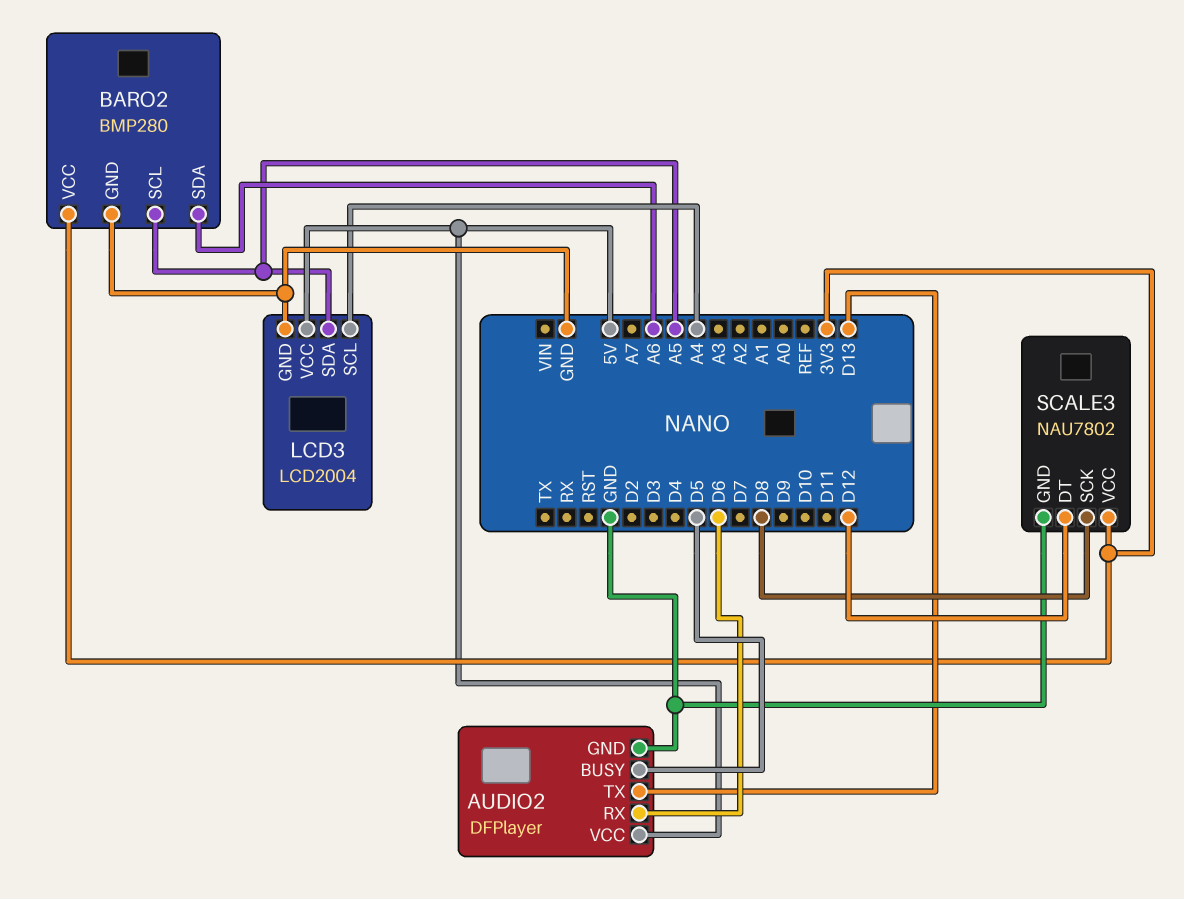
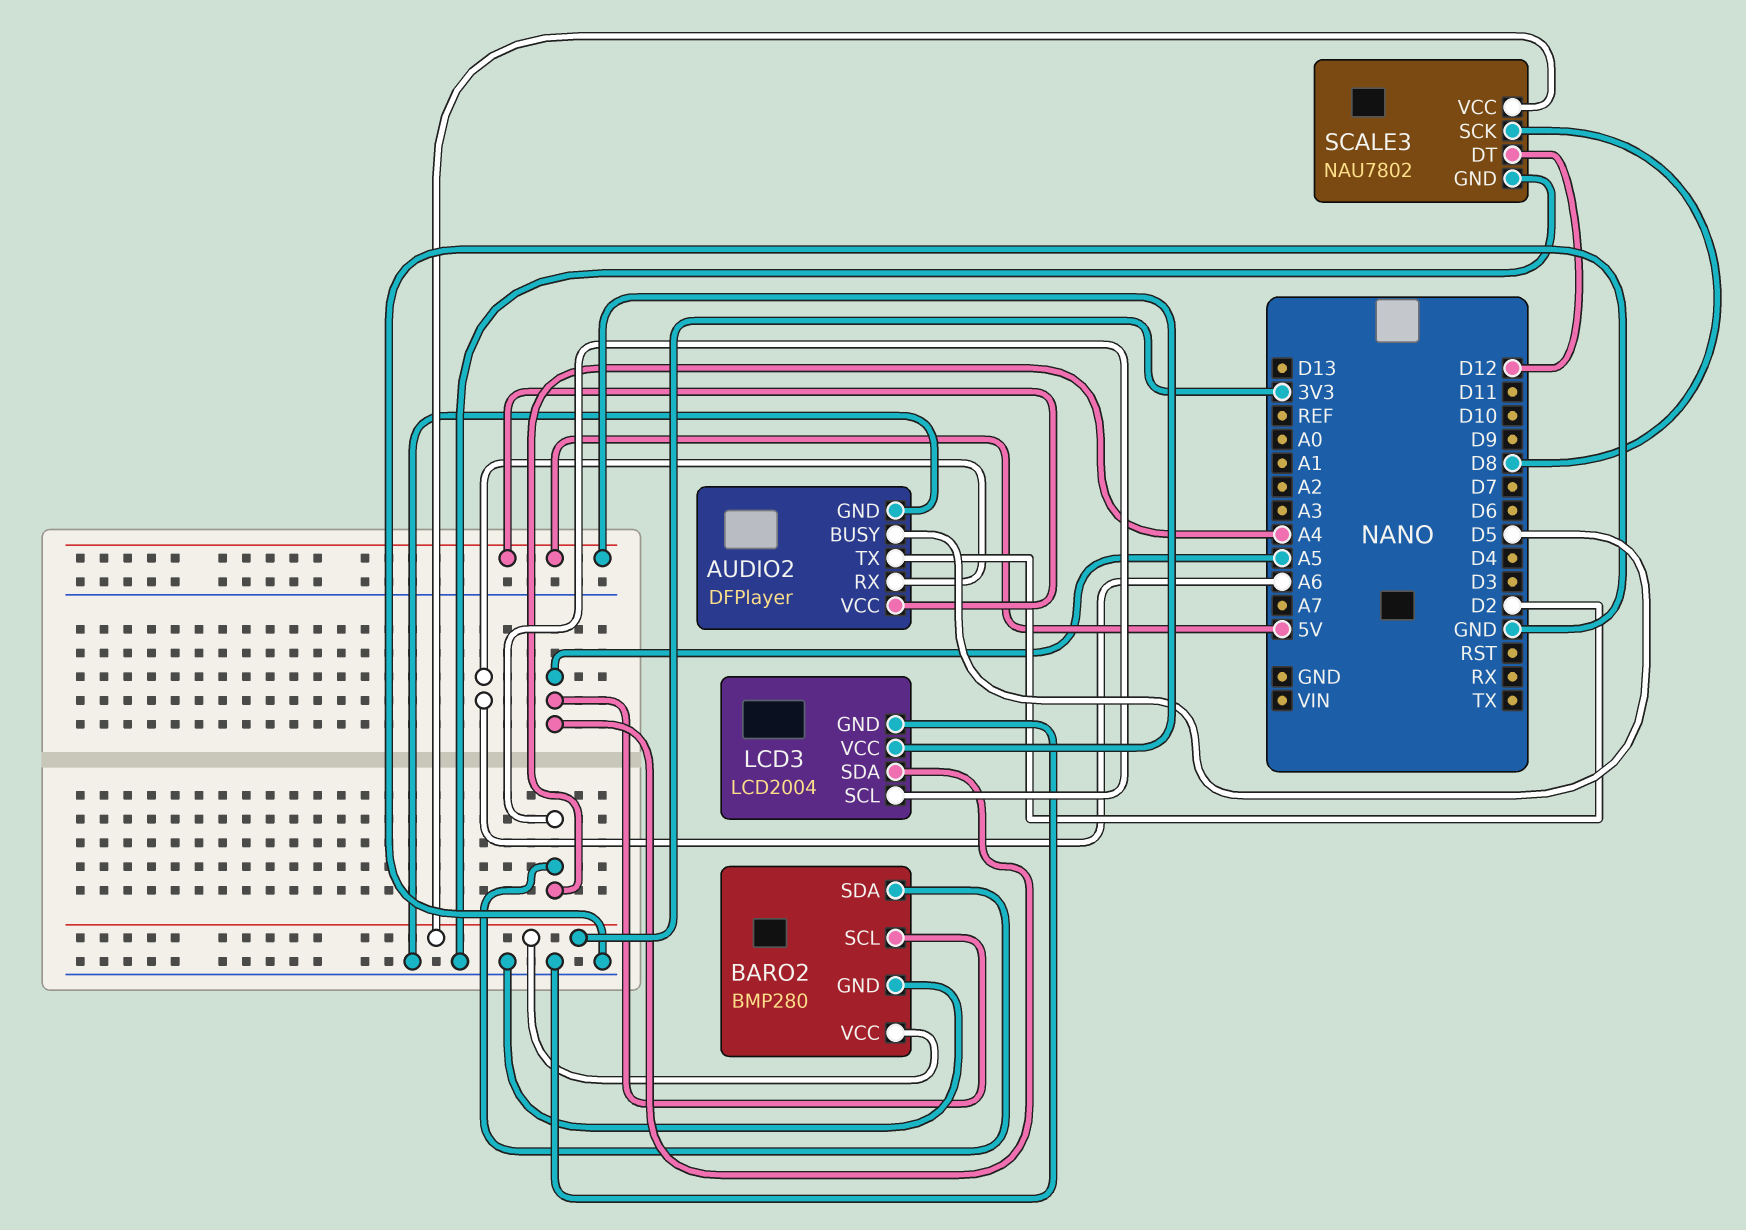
AUDIO2 pin RX: D6 -> A6
AUDIO2 pin TX: D13 -> D2
BARO2 pin SDA: A6 -> A4

